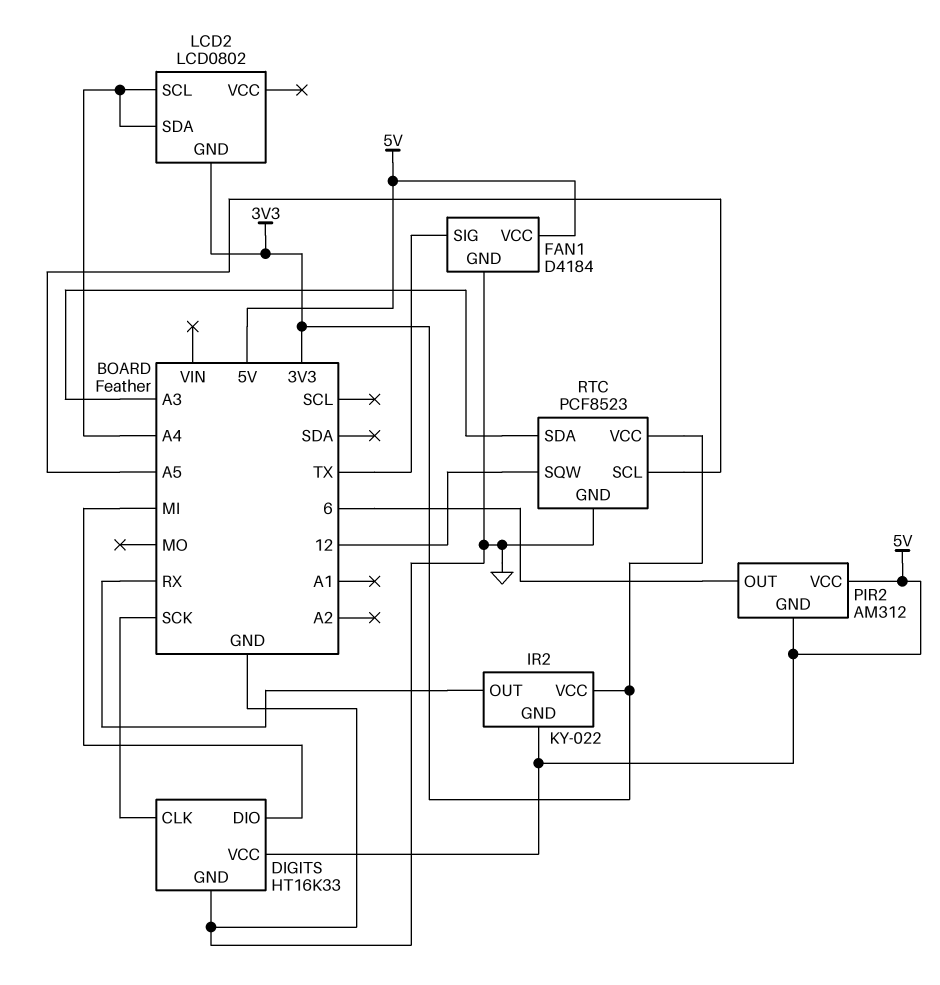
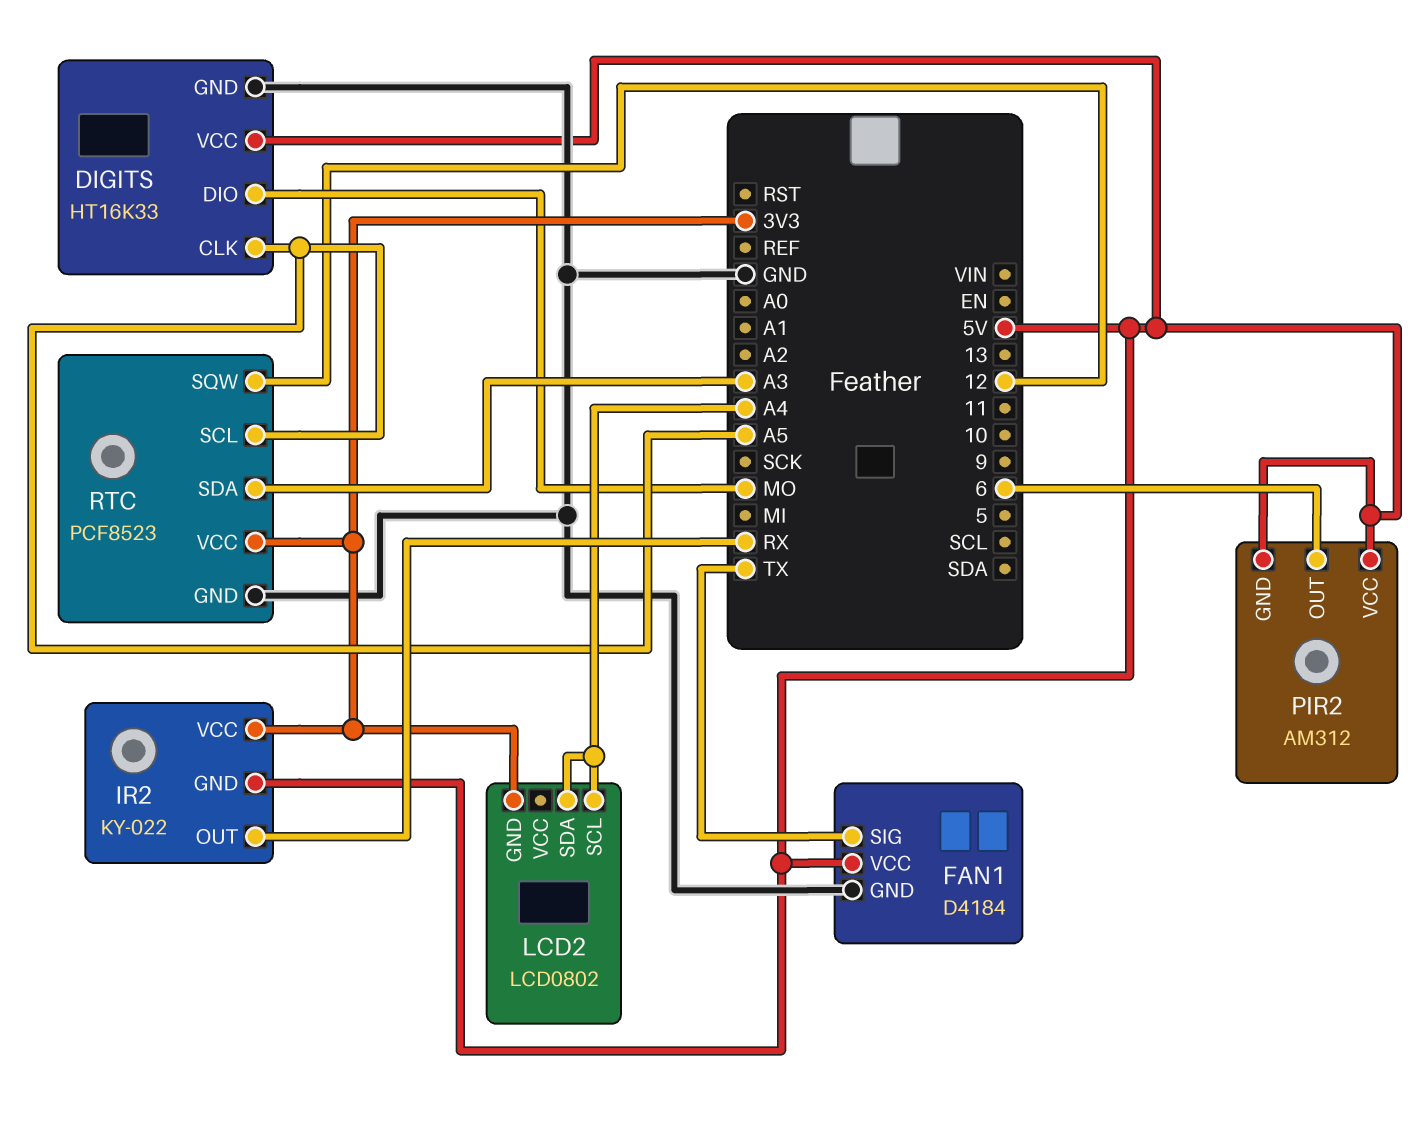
DIGITS pin CLK: SCK -> A5
DIGITS pin DIO: MI -> MO

